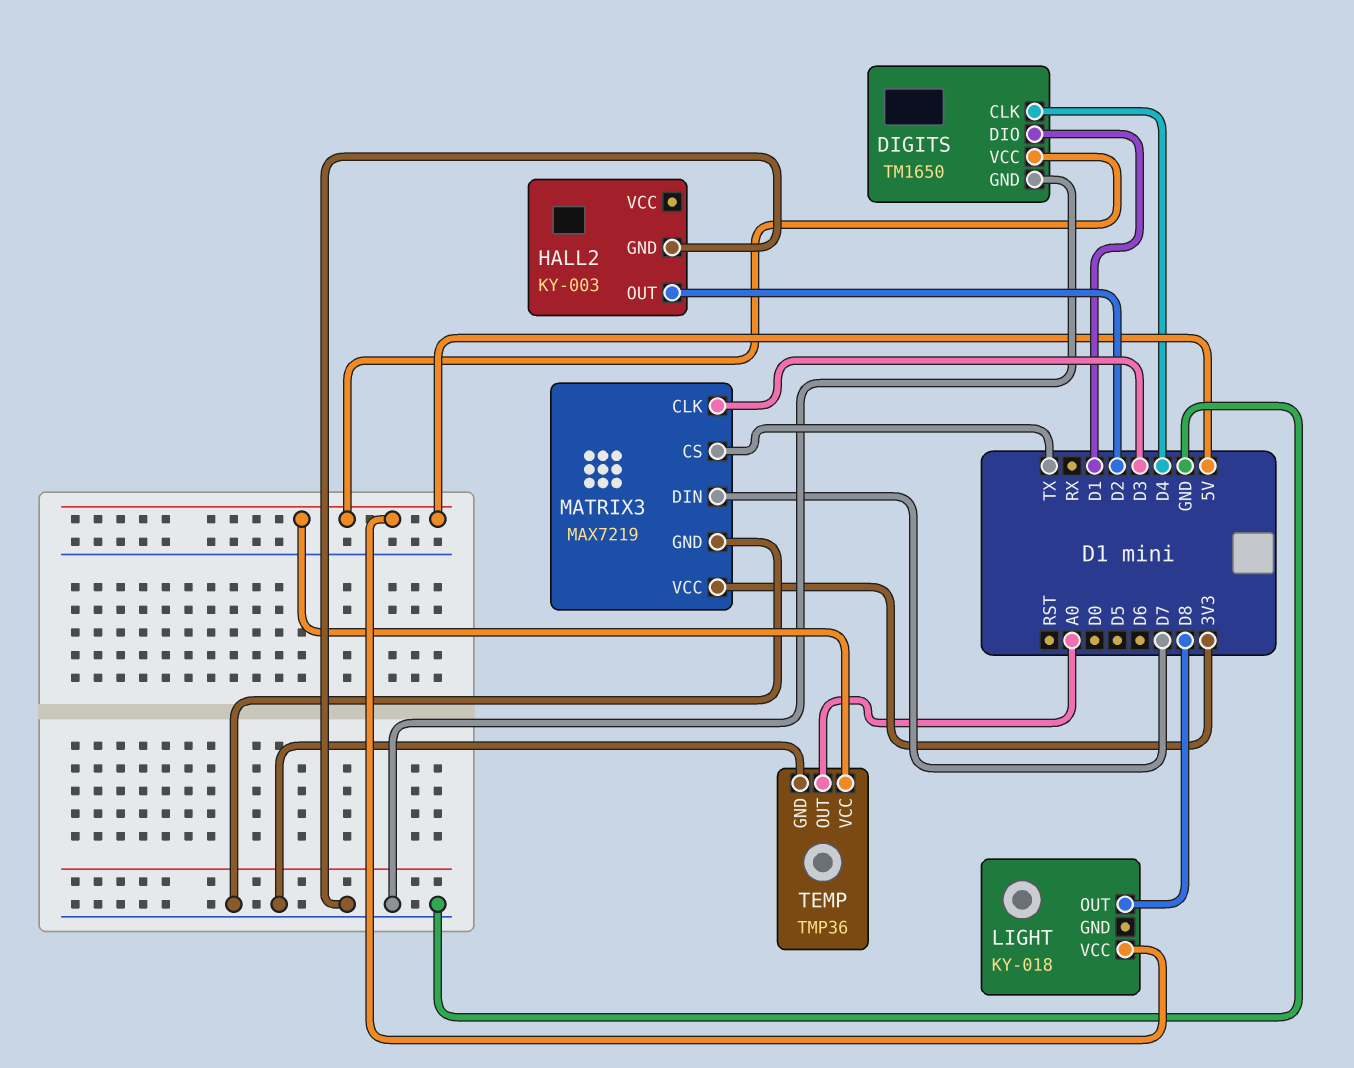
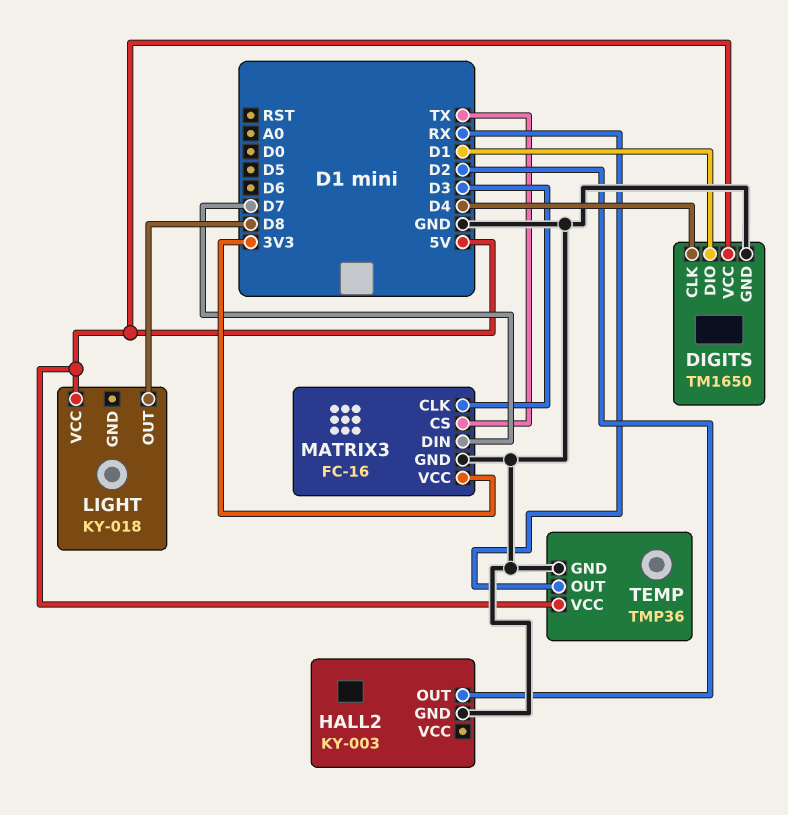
MATRIX3: MAX7219 -> FC-16
TEMP pin OUT: A0 -> RX

